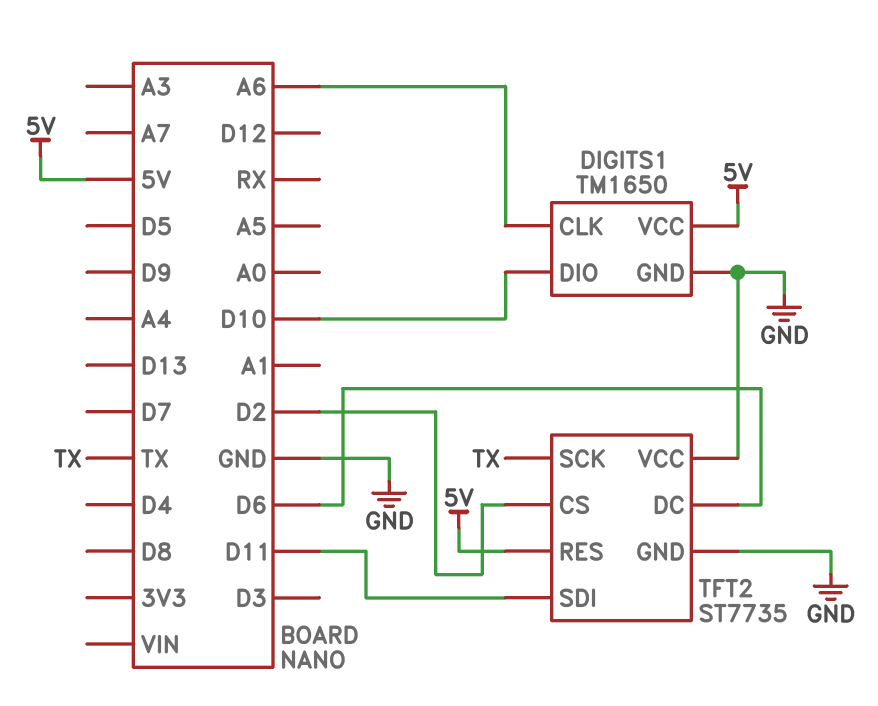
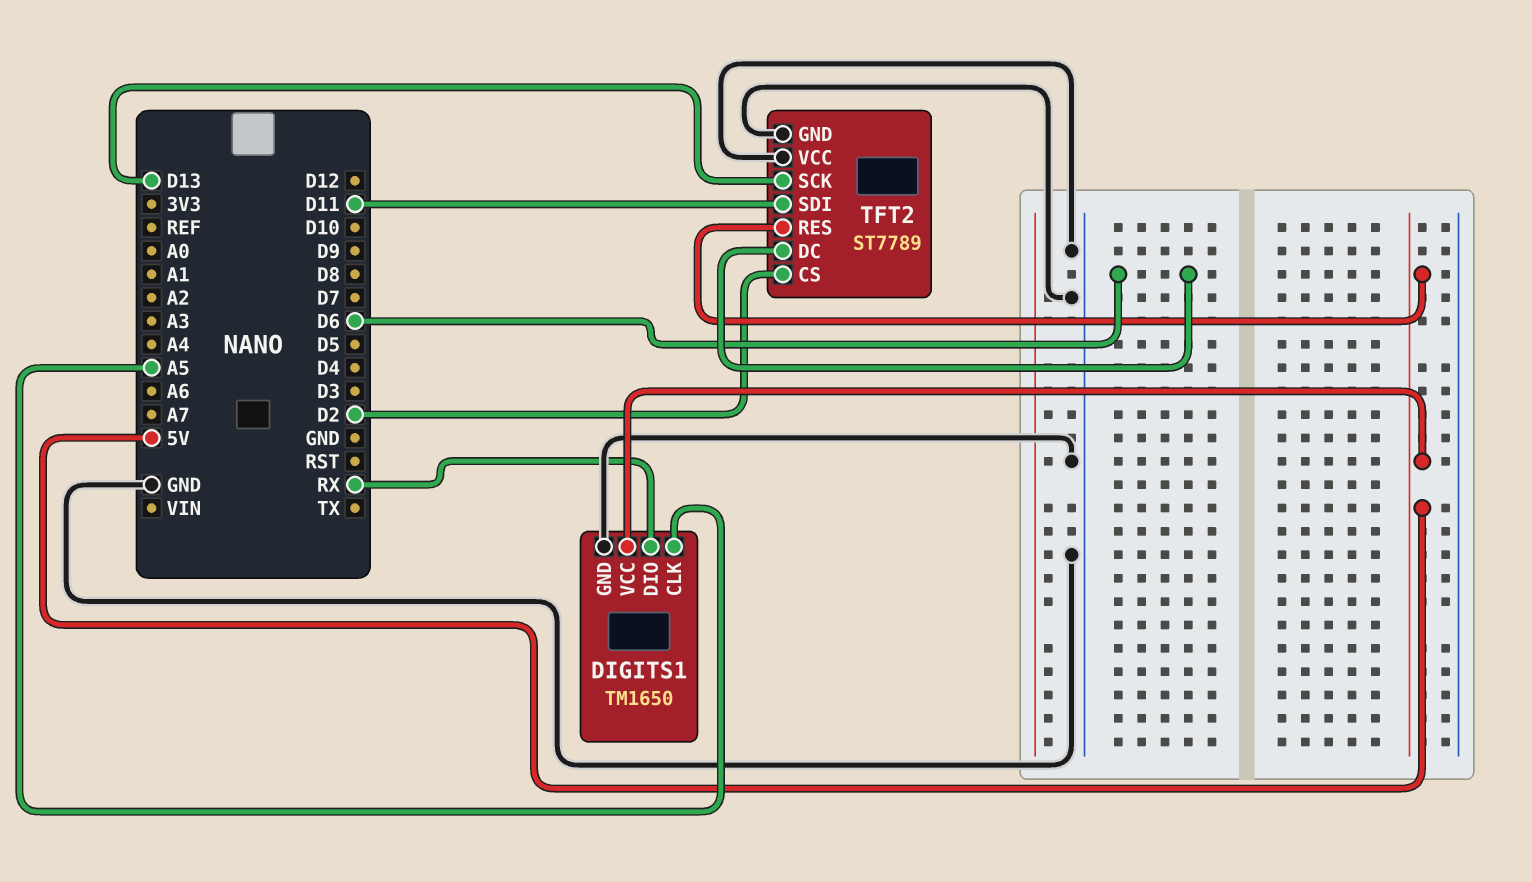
DIGITS1 pin CLK: A6 -> A5
DIGITS1 pin DIO: D10 -> RX
TFT2: ST7735 -> ST7789
TFT2 pin SCK: TX -> D13

